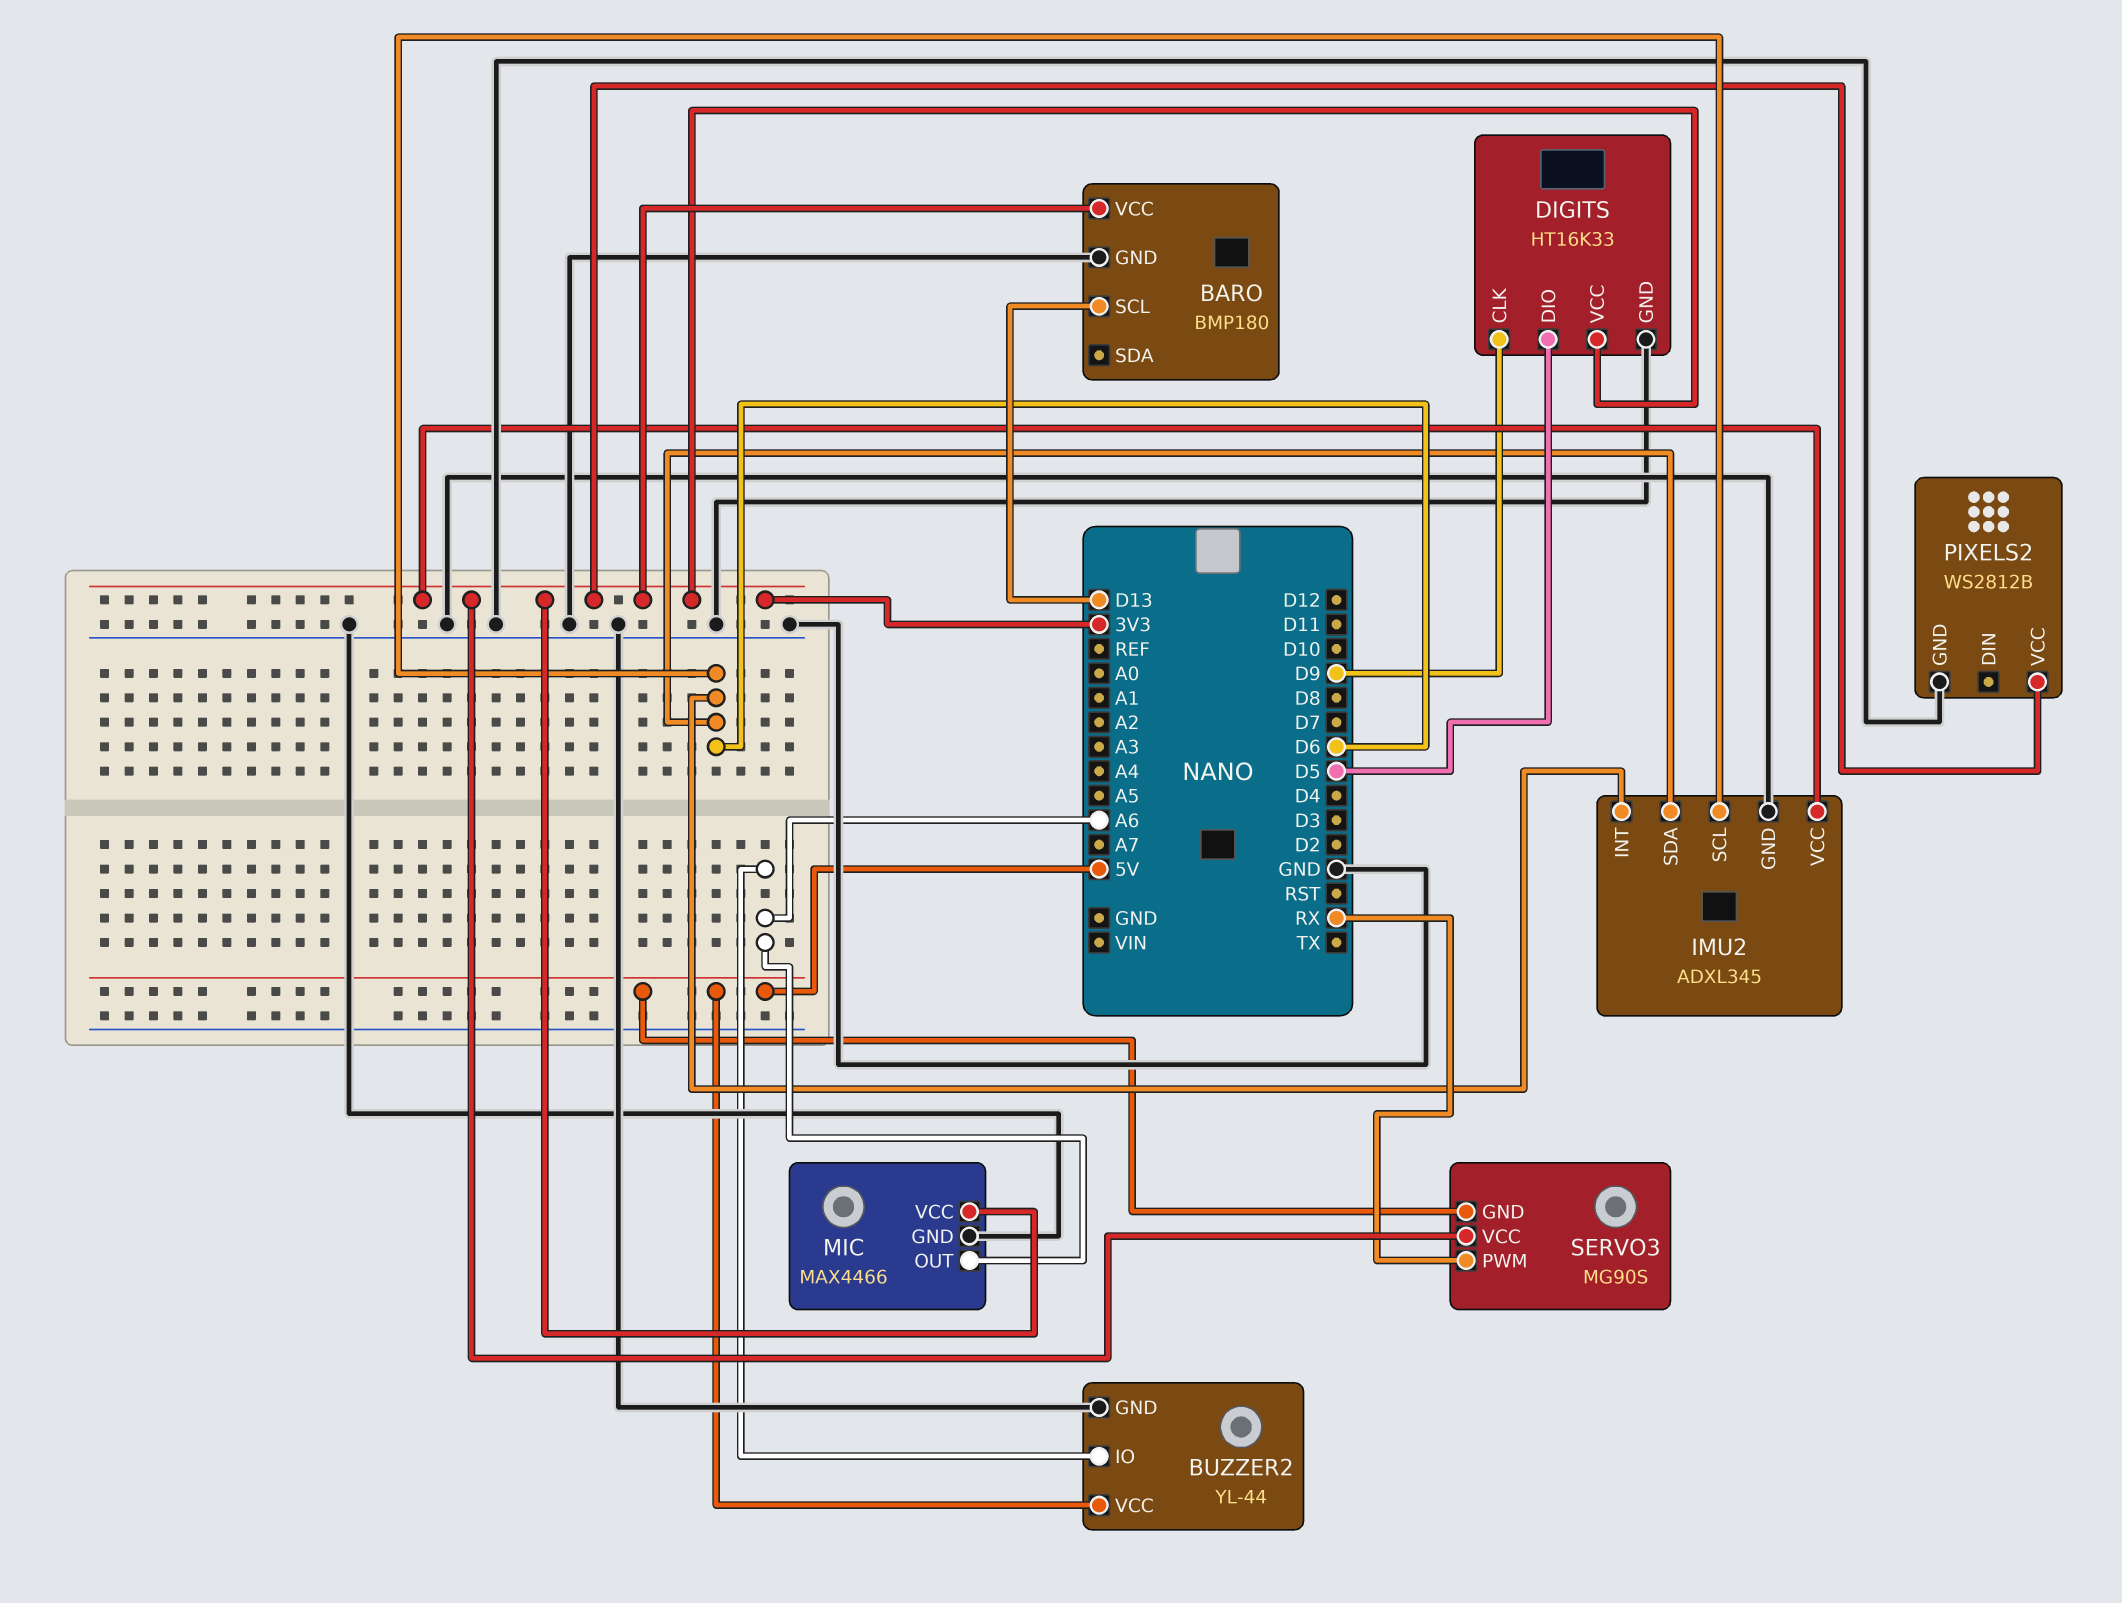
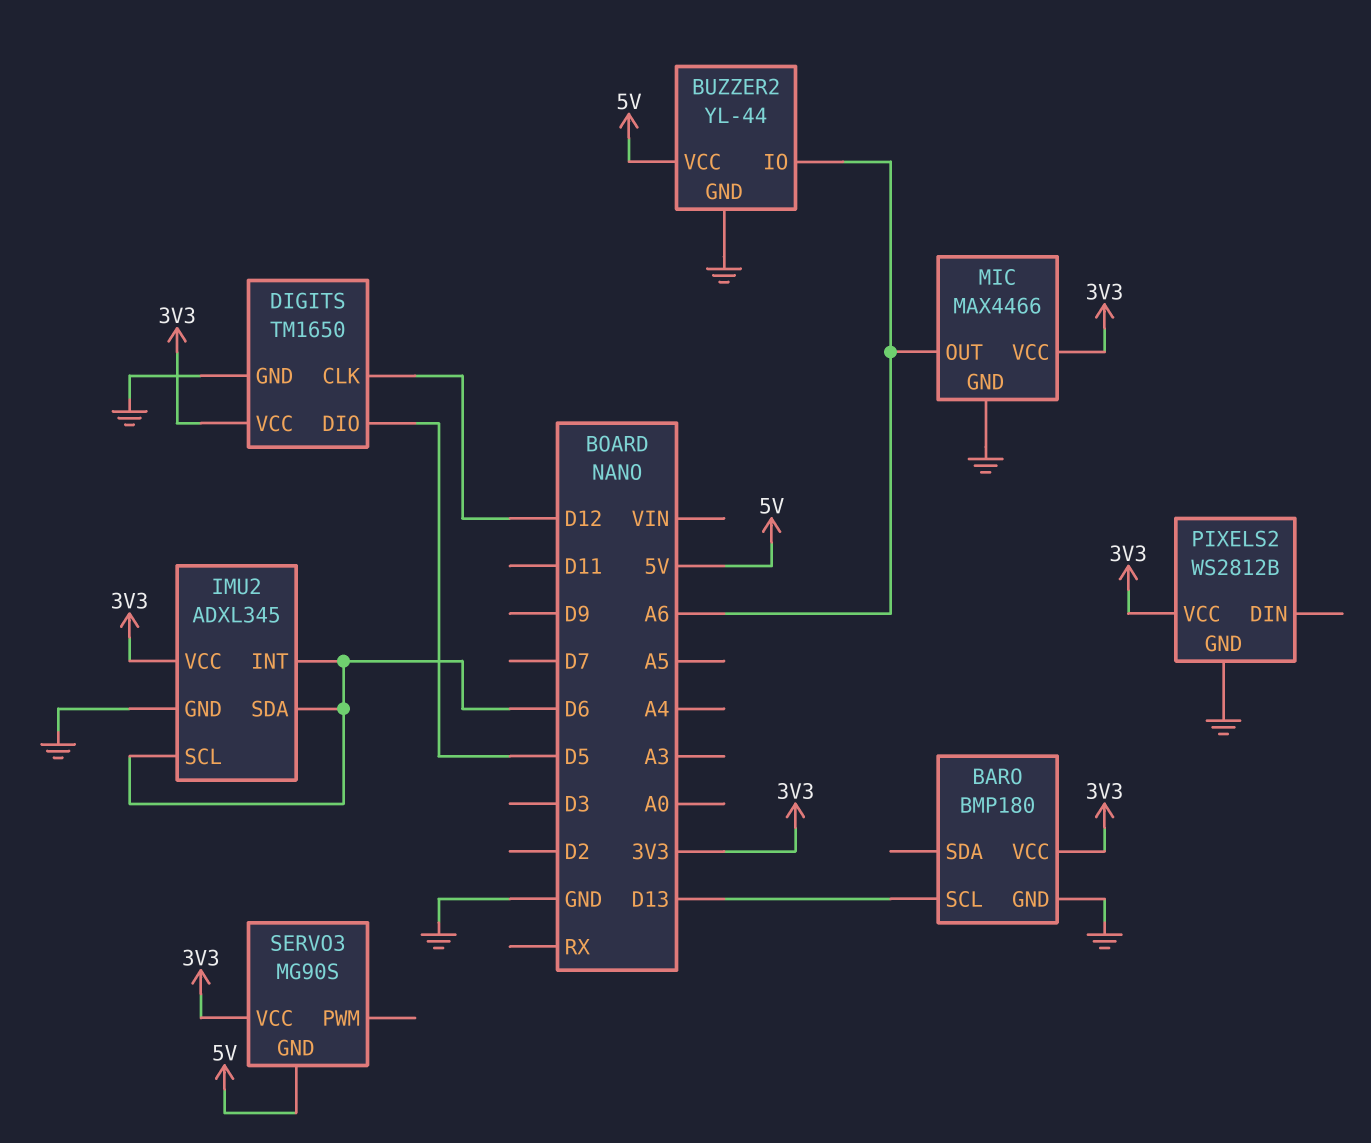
DIGITS: HT16K33 -> TM1650
DIGITS pin CLK: D9 -> D12
SERVO3 pin PWM: RX -> none

